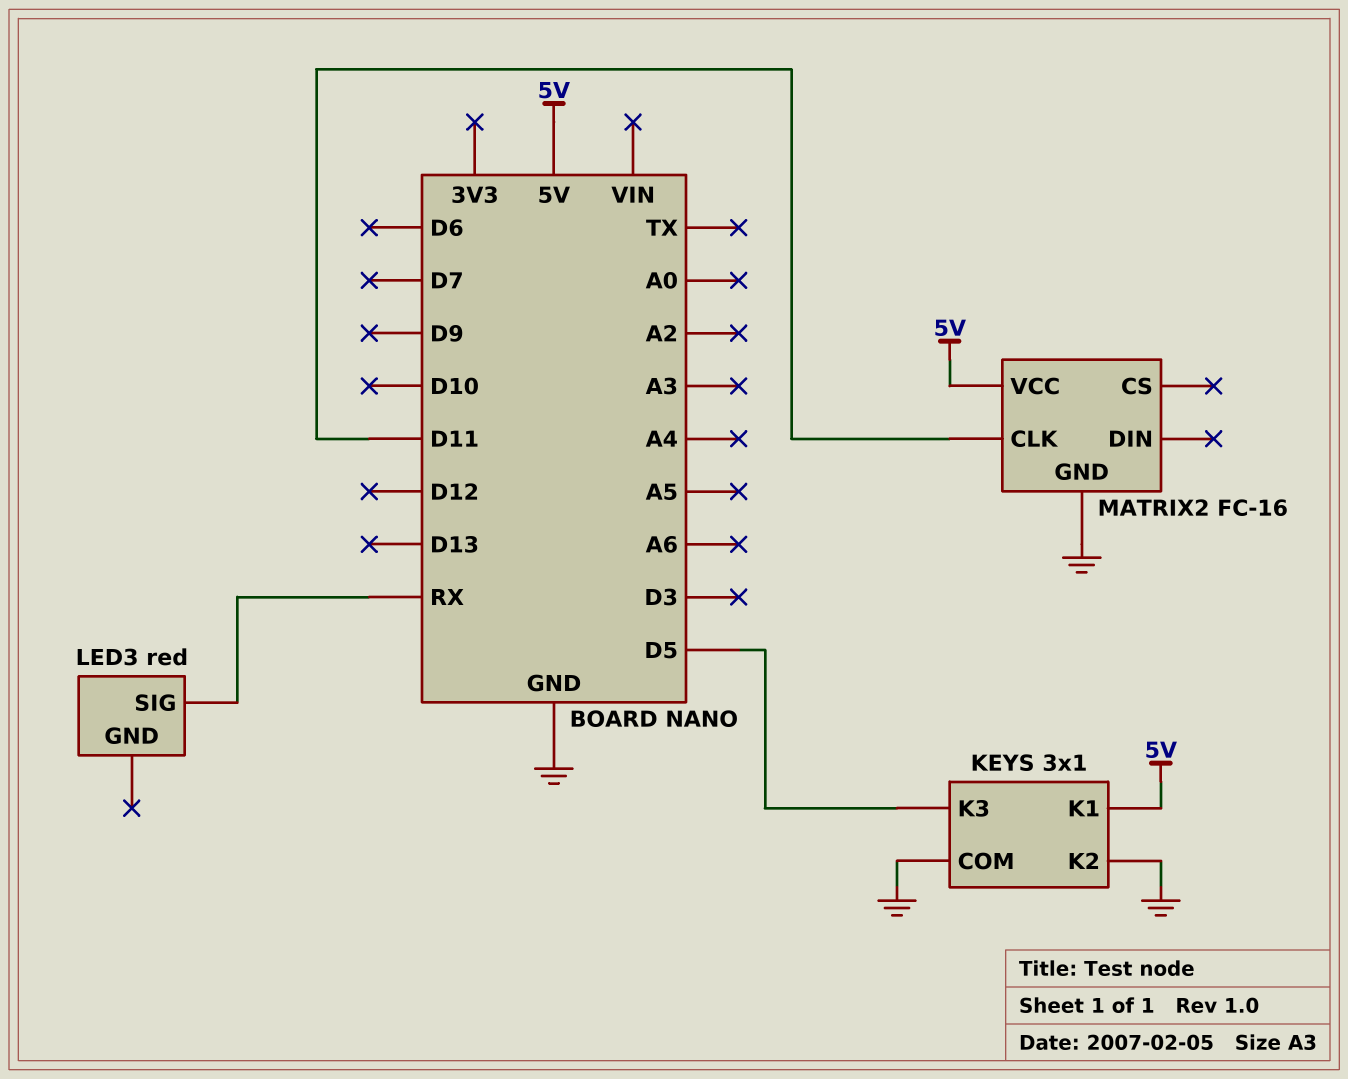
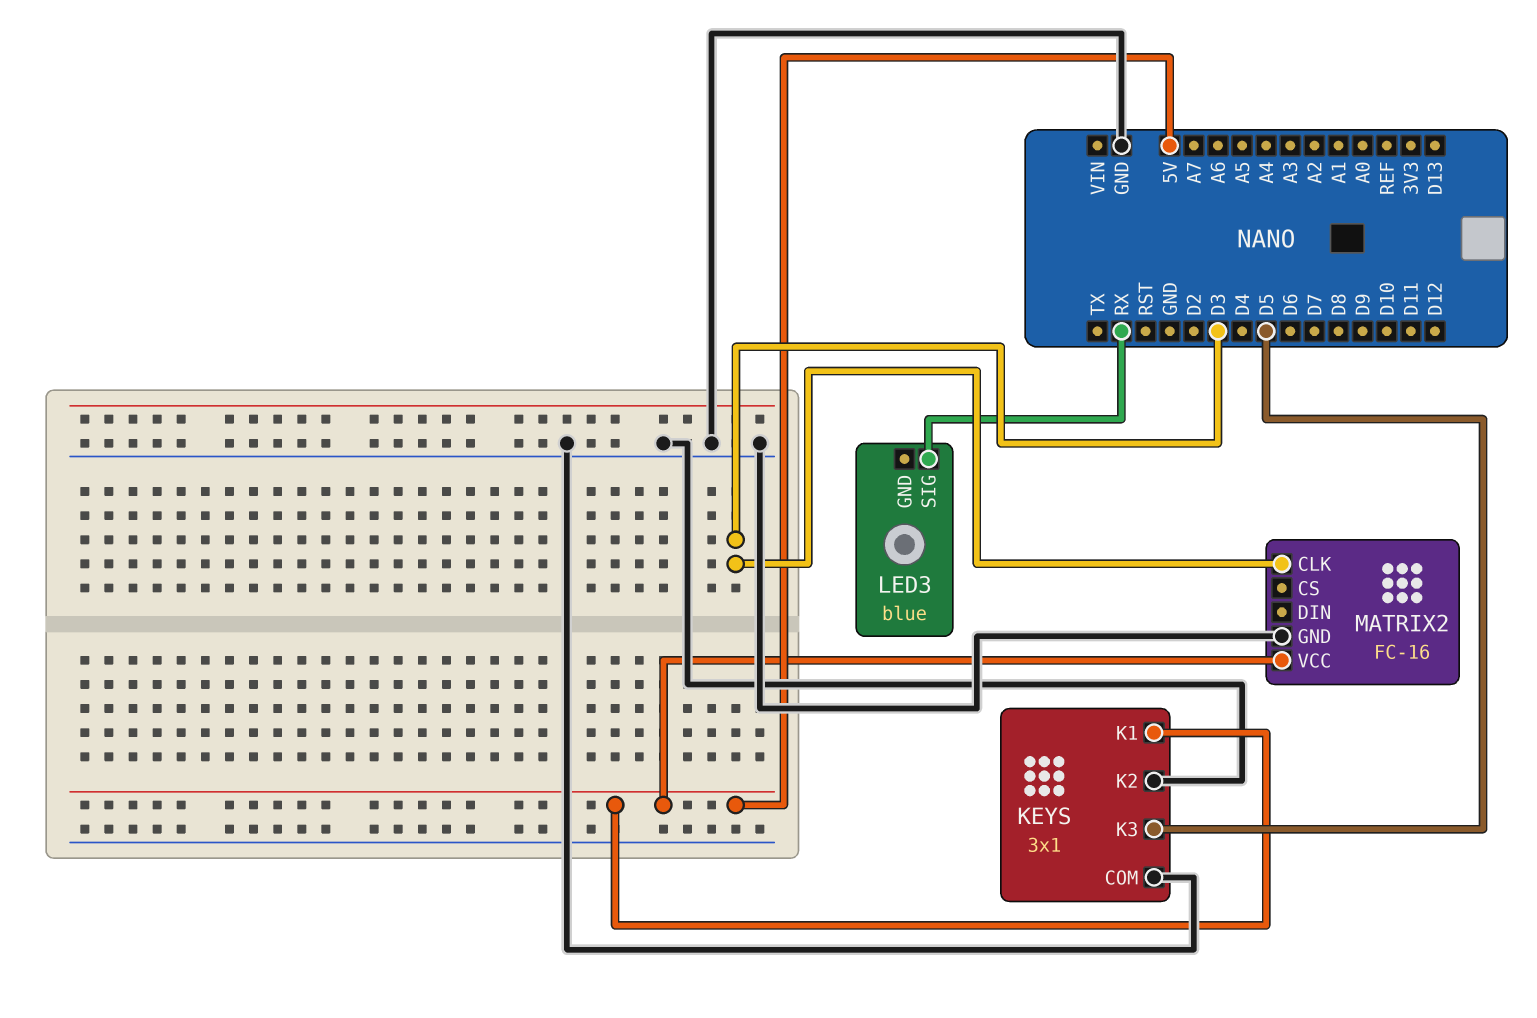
LED3: red -> blue
MATRIX2 pin CLK: D11 -> D3

